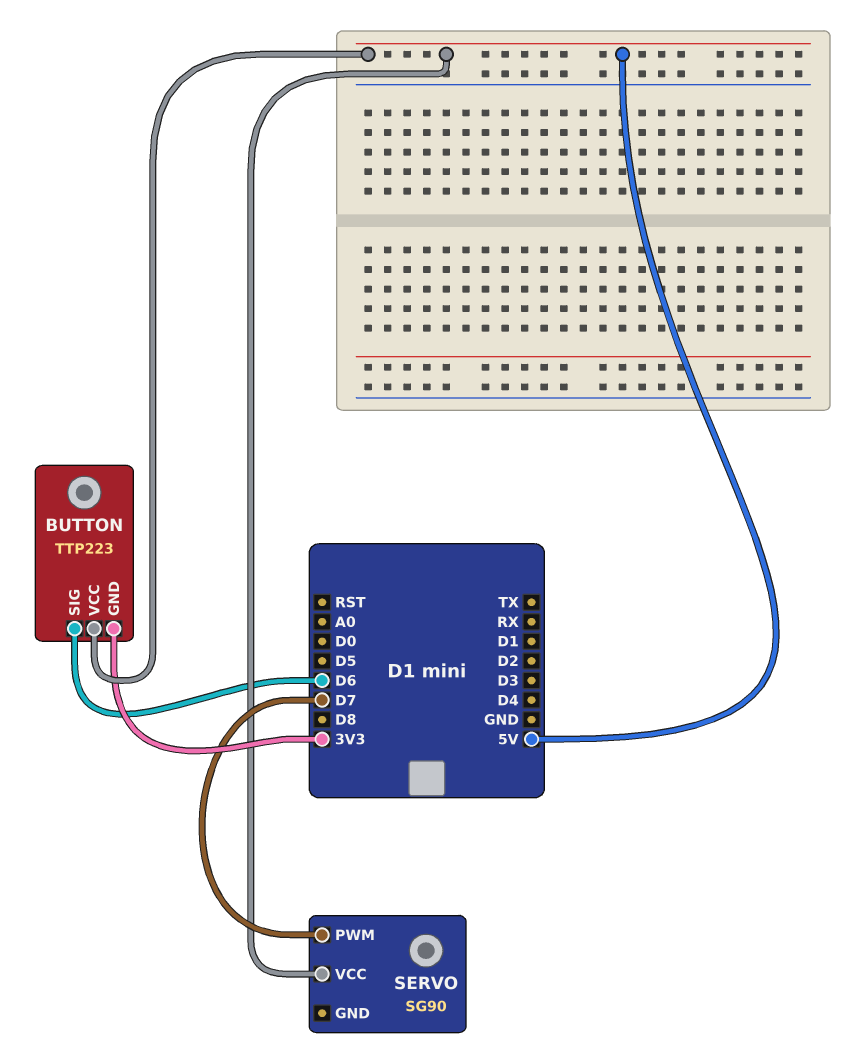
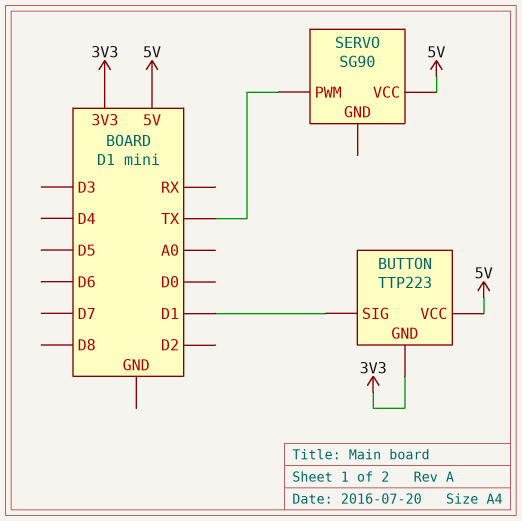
BUTTON pin SIG: D6 -> D1
SERVO pin PWM: D7 -> TX

